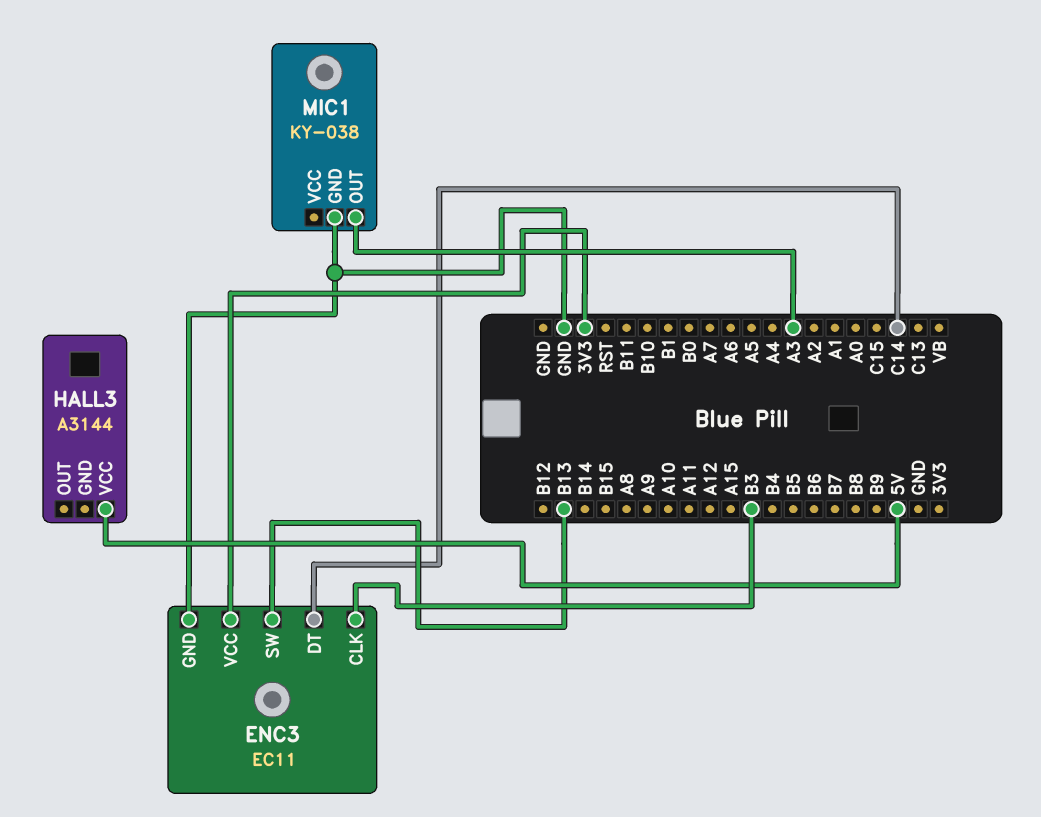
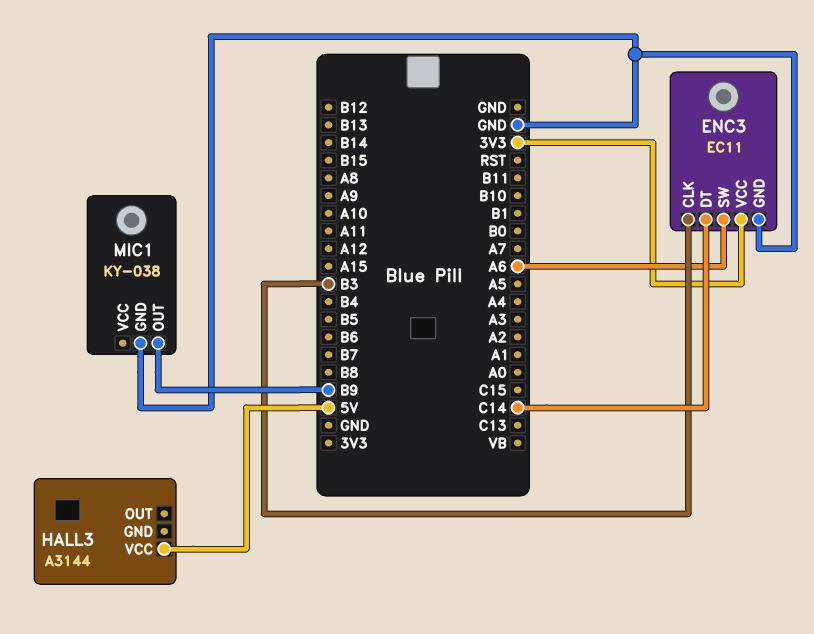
ENC3 pin SW: B13 -> A6
MIC1 pin OUT: A3 -> B9

